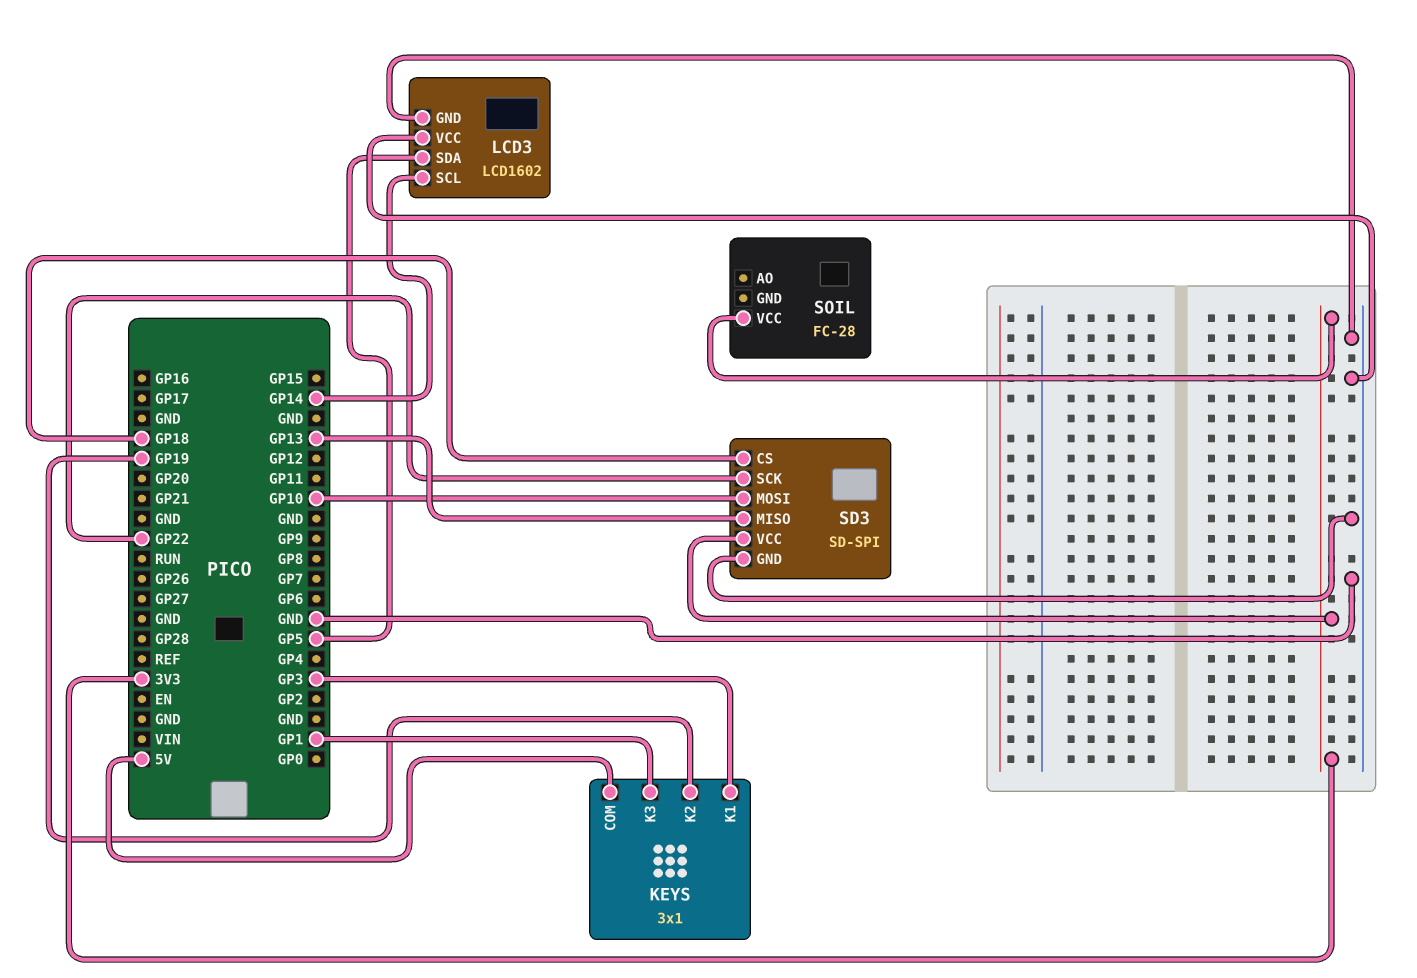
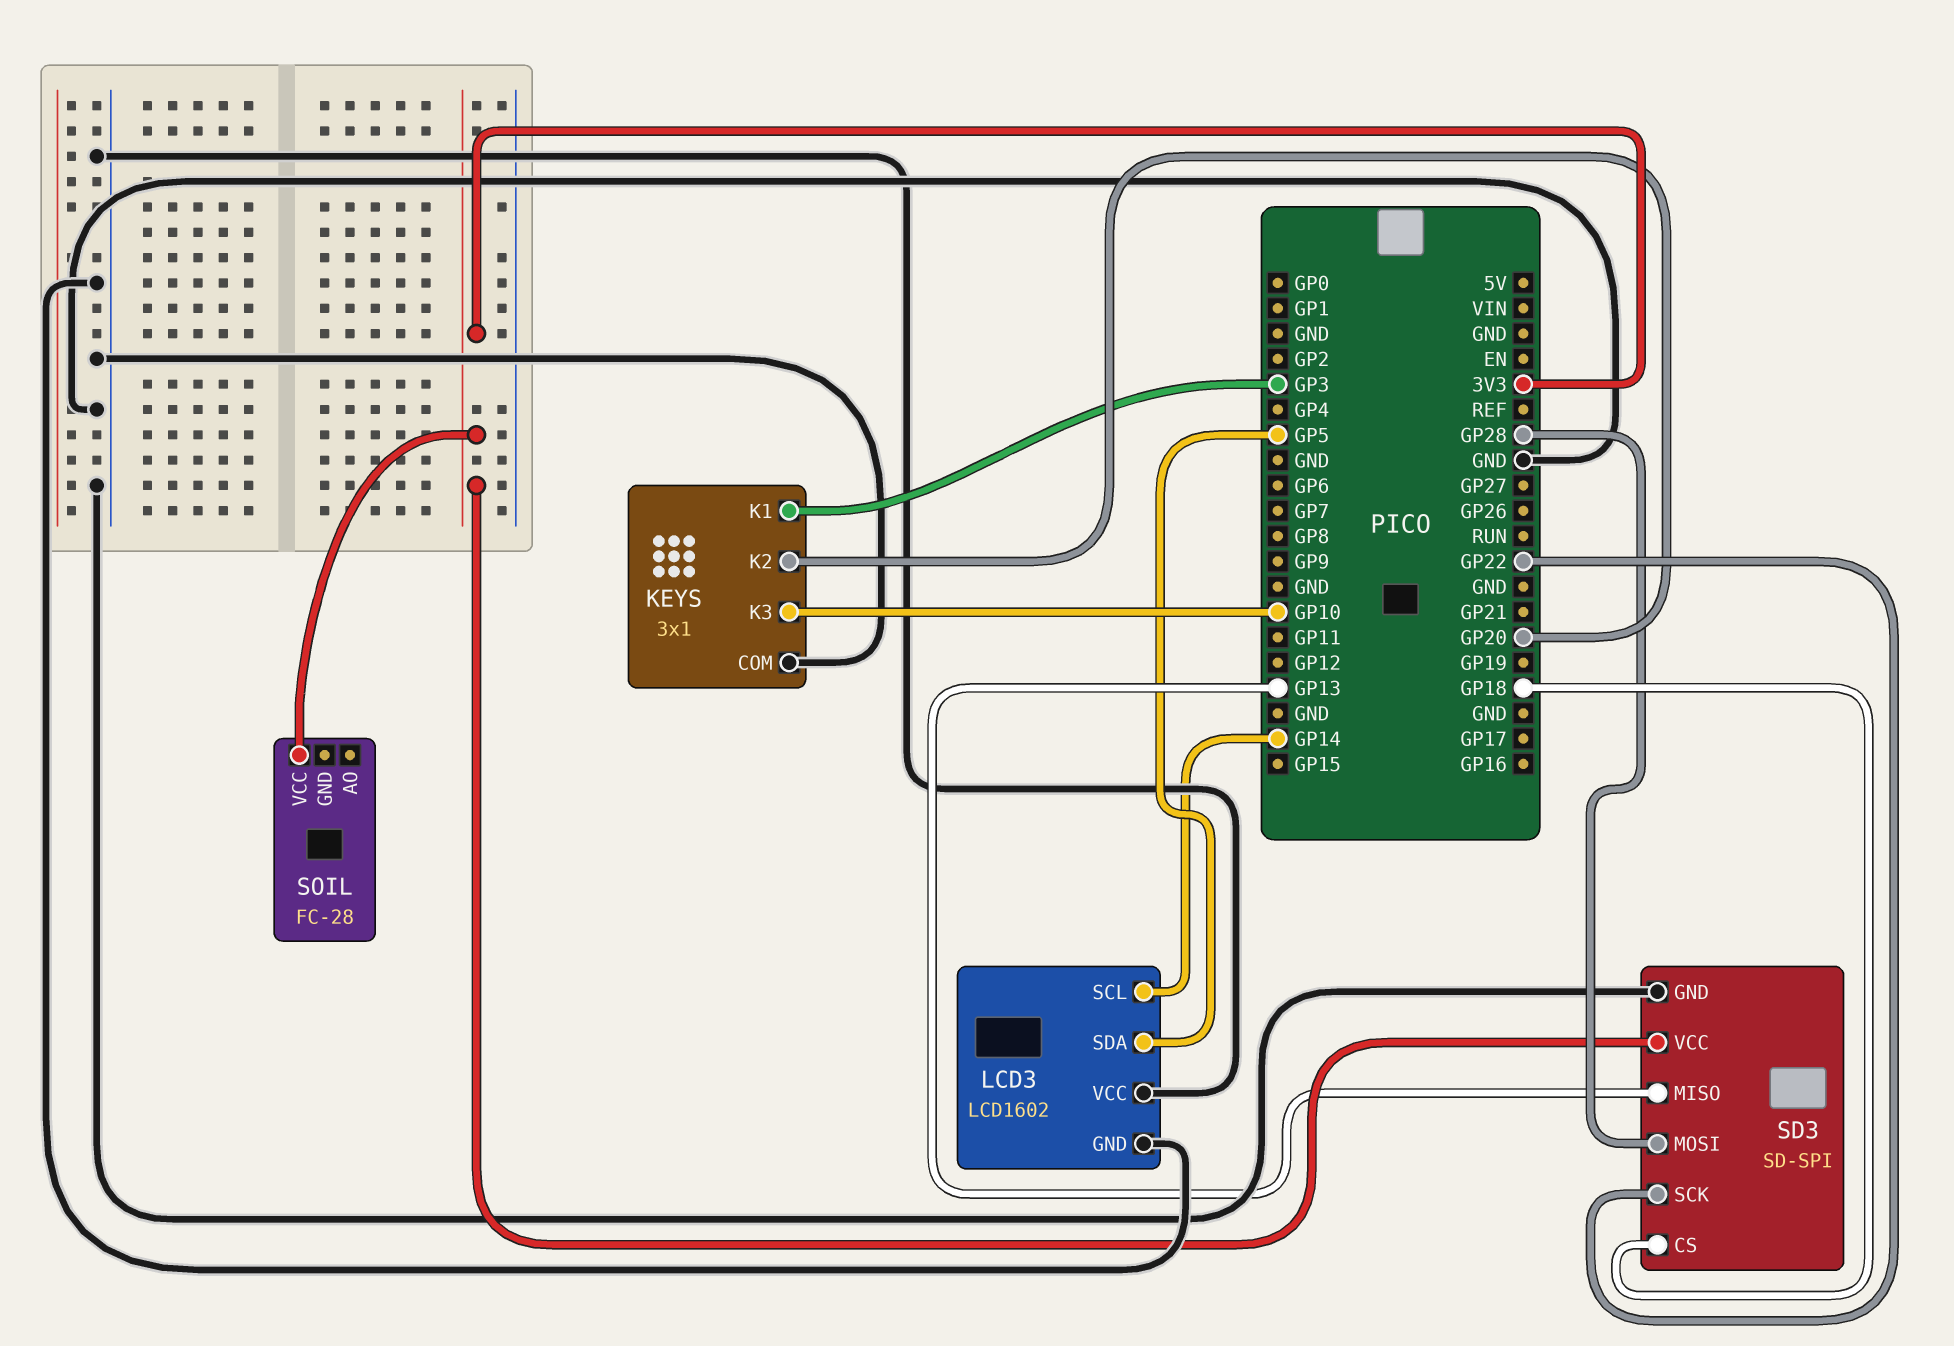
KEYS pin COM: 5V -> GND
KEYS pin K2: GP19 -> GP20
KEYS pin K3: GP1 -> GP10
SD3 pin MOSI: GP10 -> GP28

